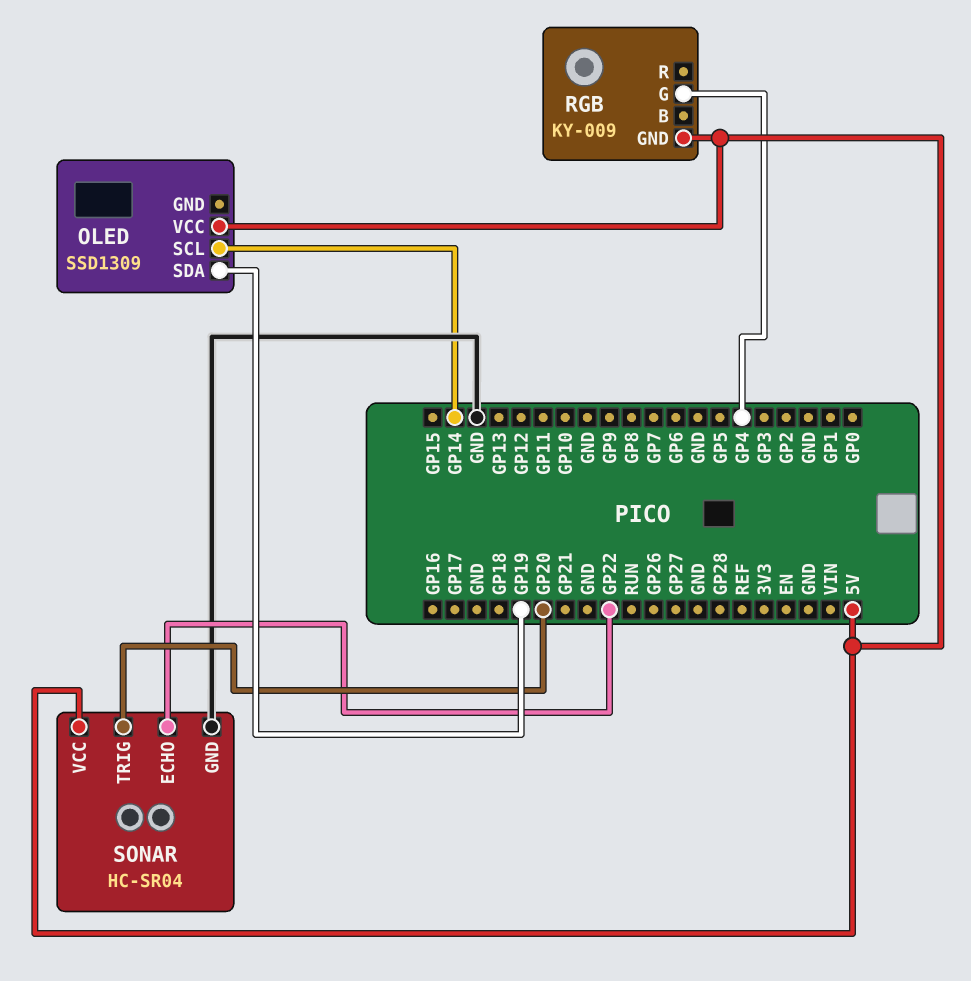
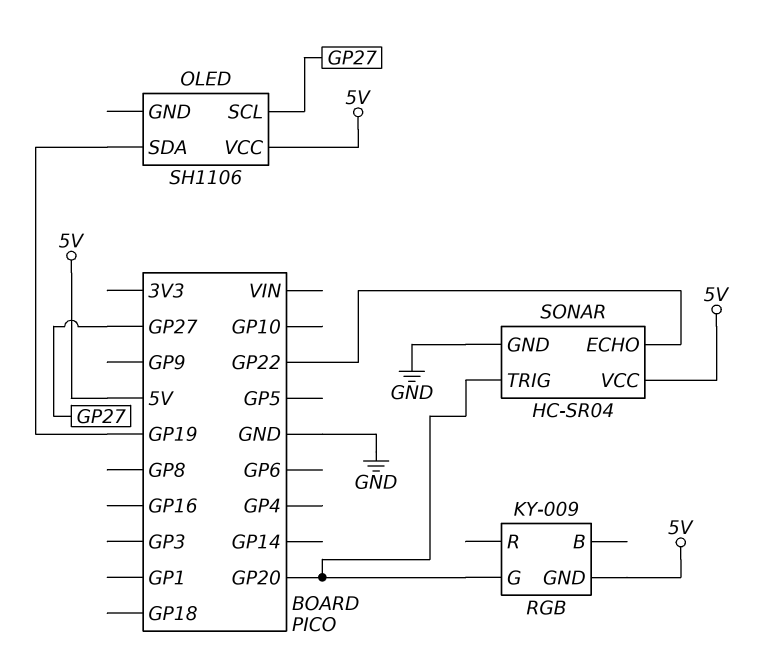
OLED: SSD1309 -> SH1106
OLED pin SCL: GP14 -> GP27
RGB pin G: GP4 -> GP20

